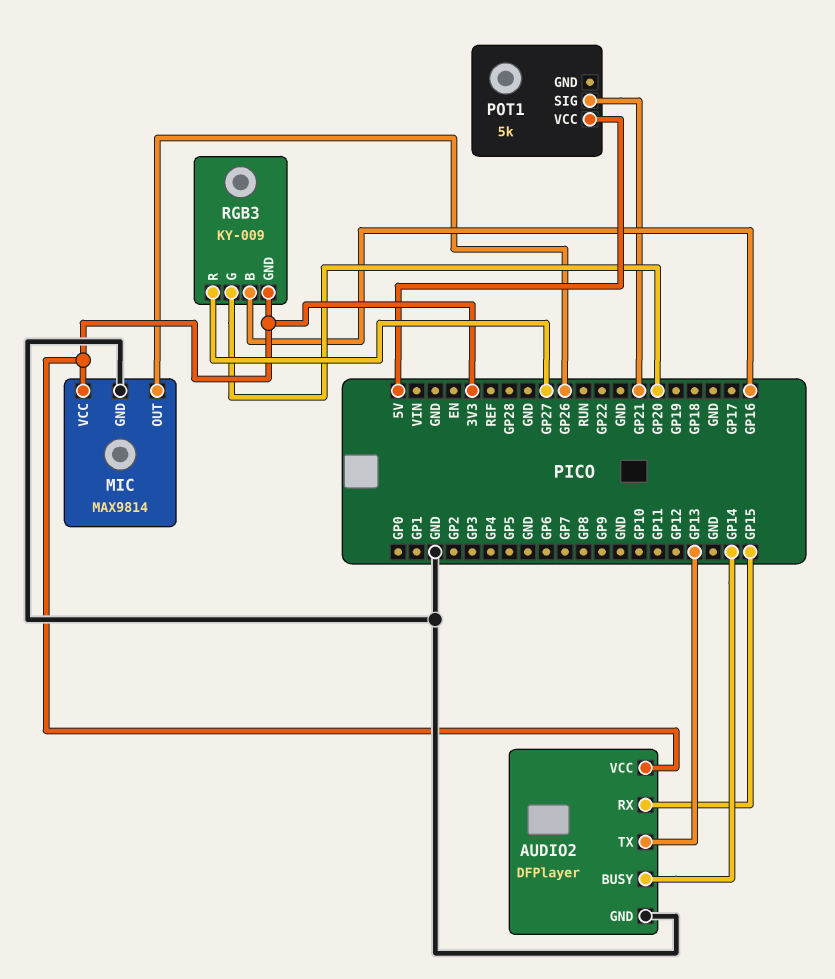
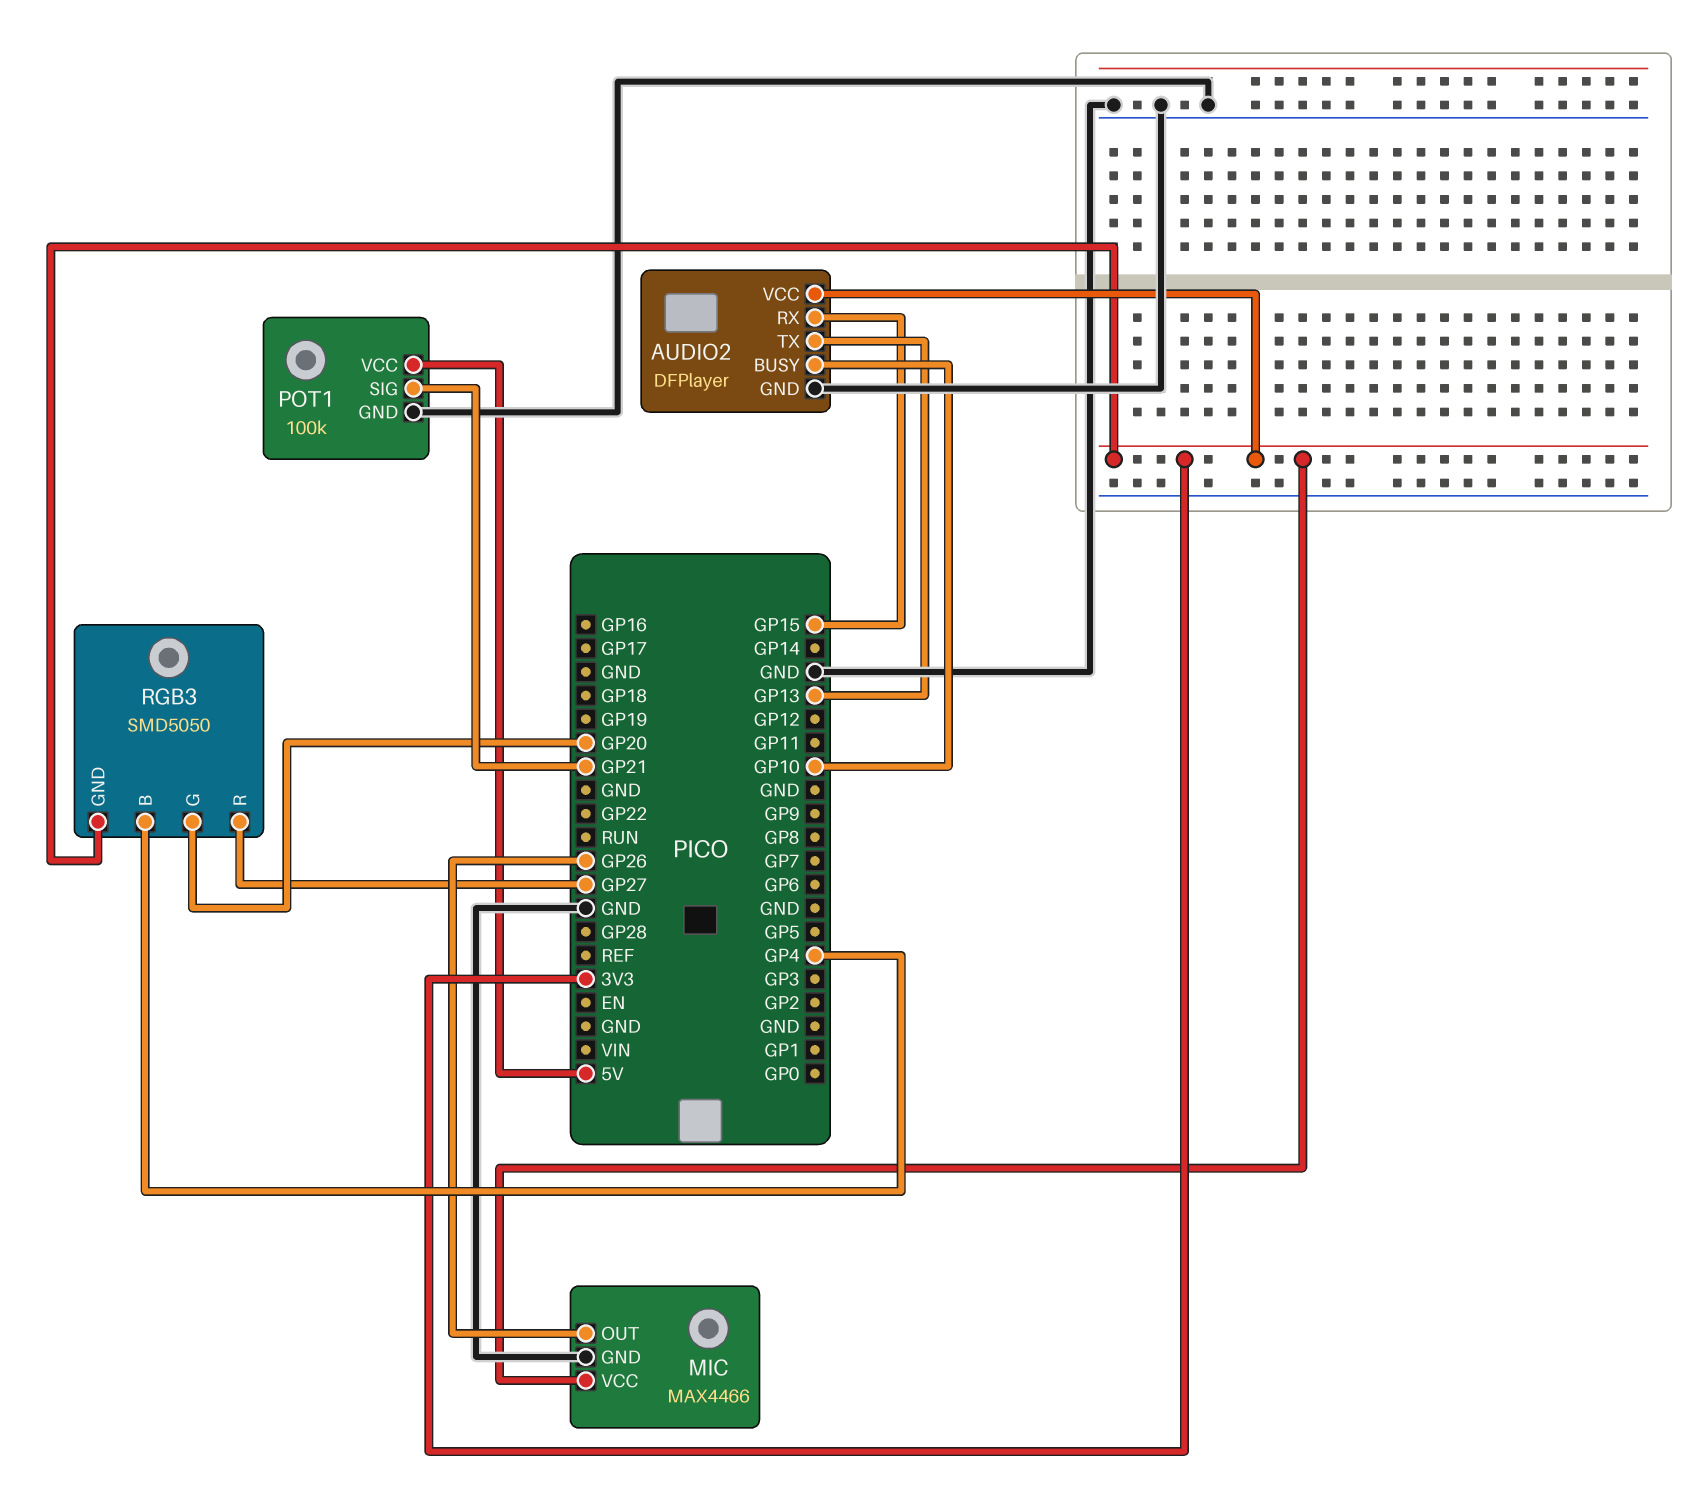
AUDIO2 pin BUSY: GP14 -> GP10
MIC: MAX9814 -> MAX4466
POT1: 5k -> 100k
POT1 pin GND: none -> GND
RGB3: KY-009 -> SMD5050
RGB3 pin B: GP16 -> GP4

